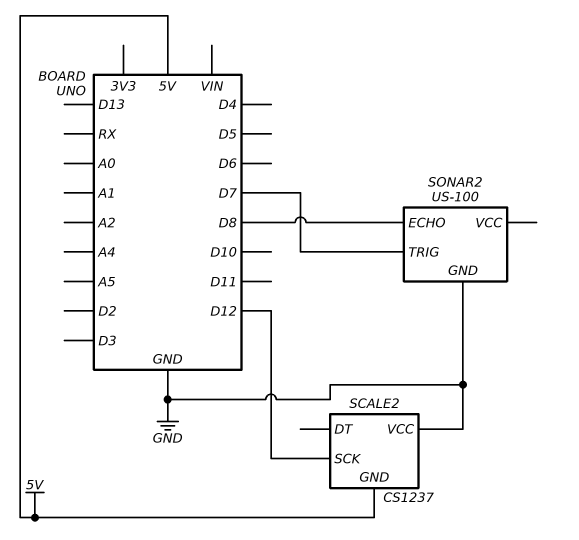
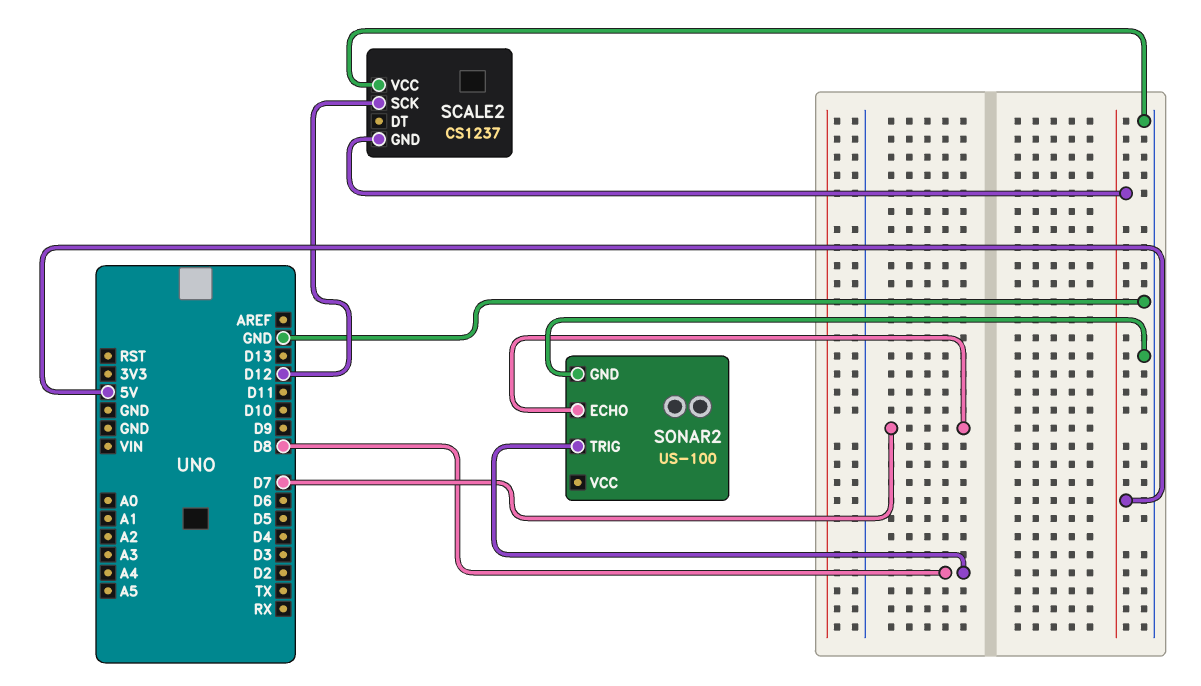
SONAR2 pin ECHO: D8 -> D7
SONAR2 pin TRIG: D7 -> D8

